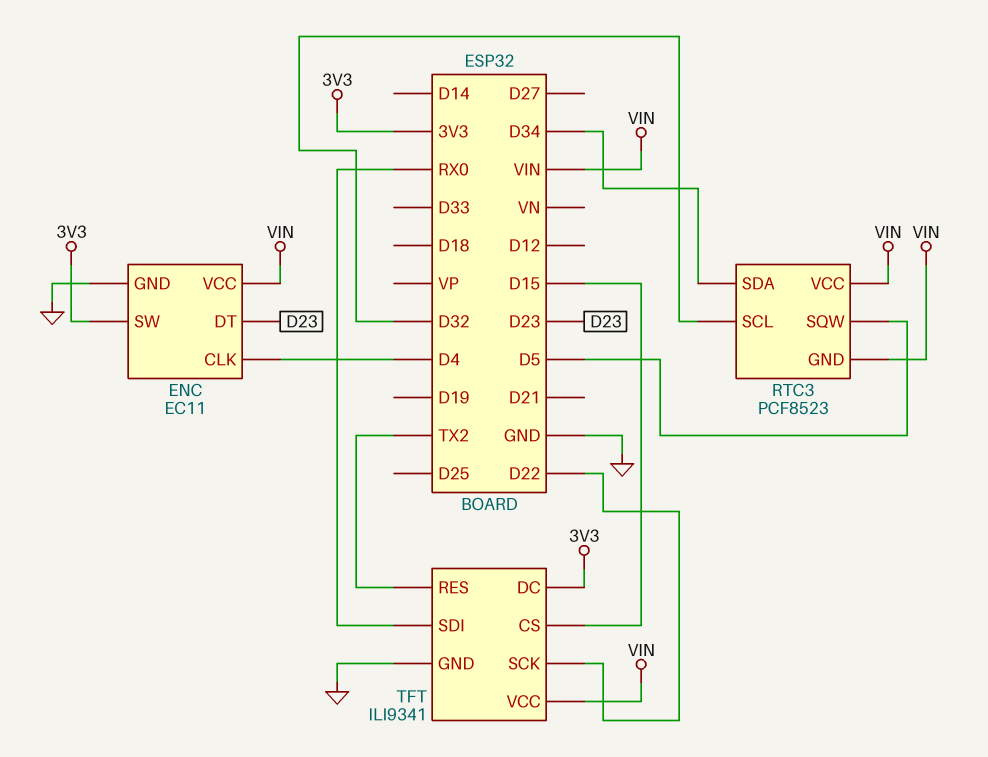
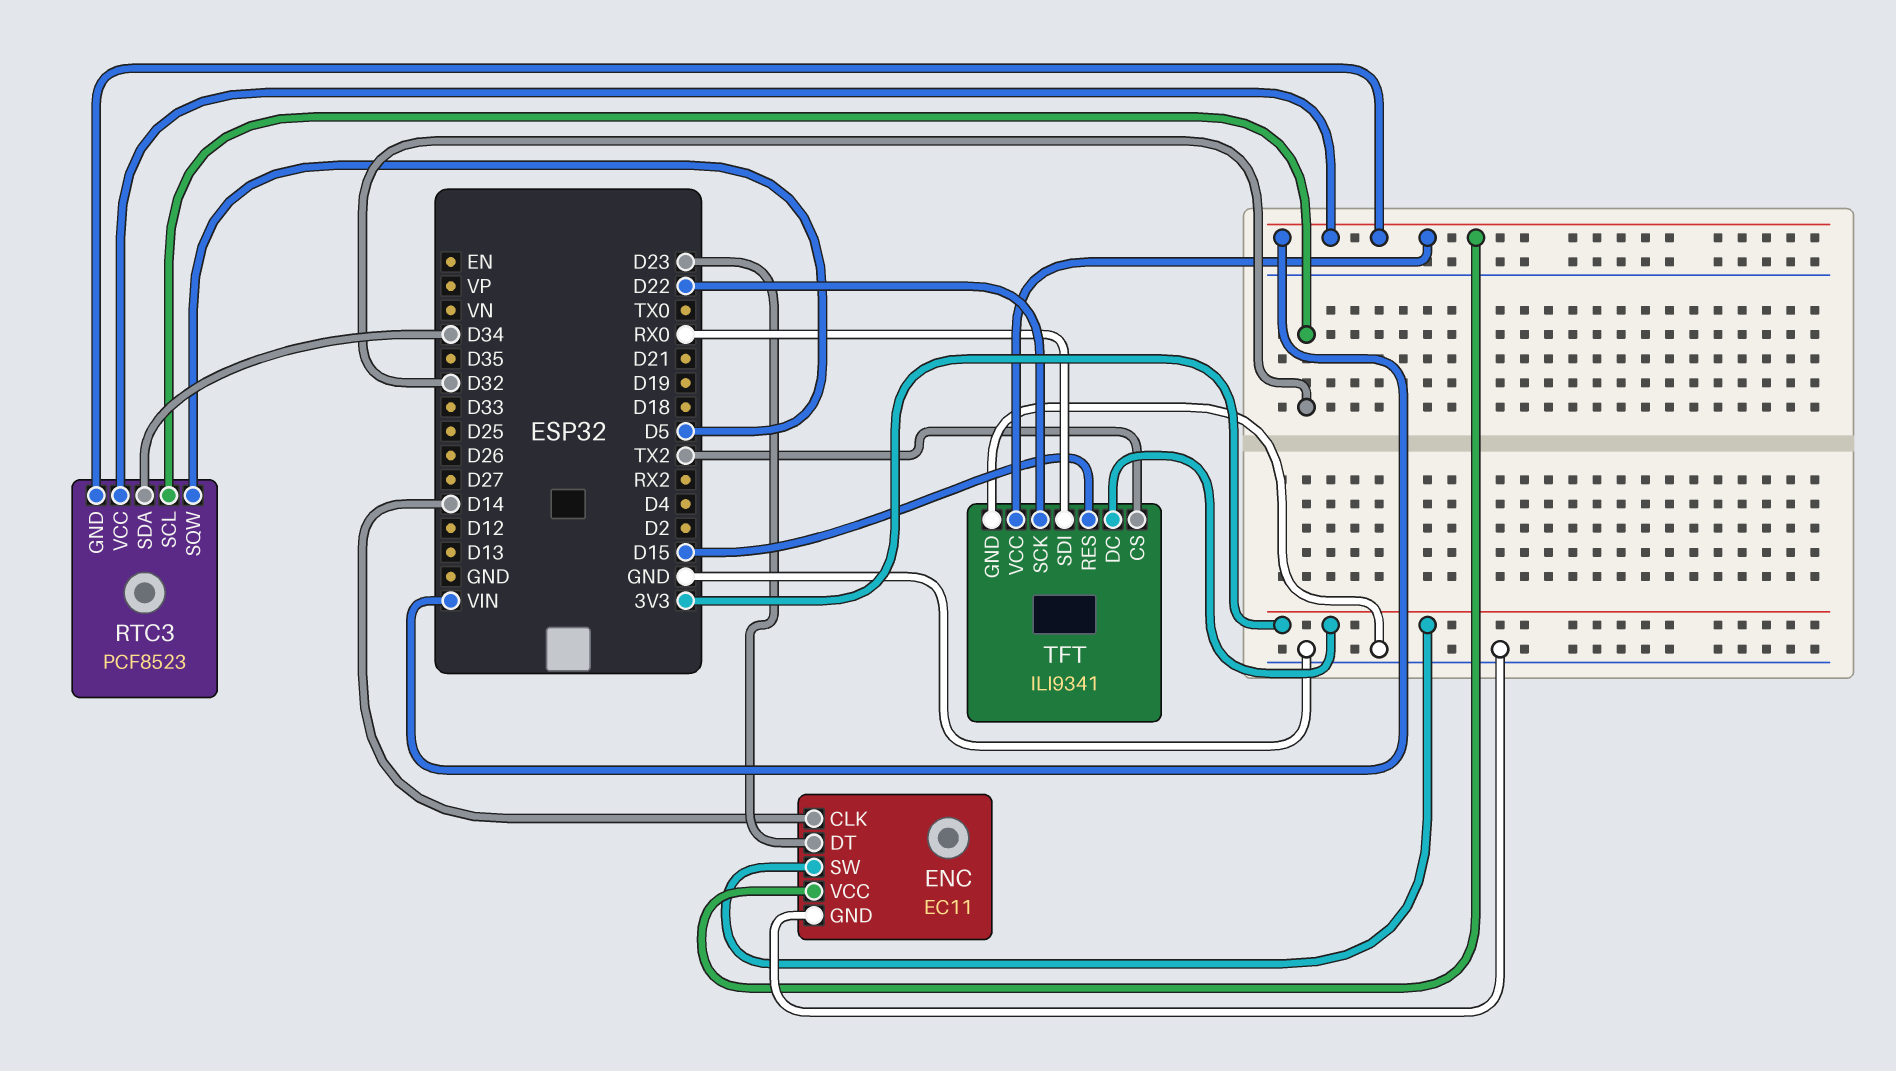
ENC pin CLK: D4 -> D14
TFT pin CS: D15 -> TX2
TFT pin RES: TX2 -> D15

